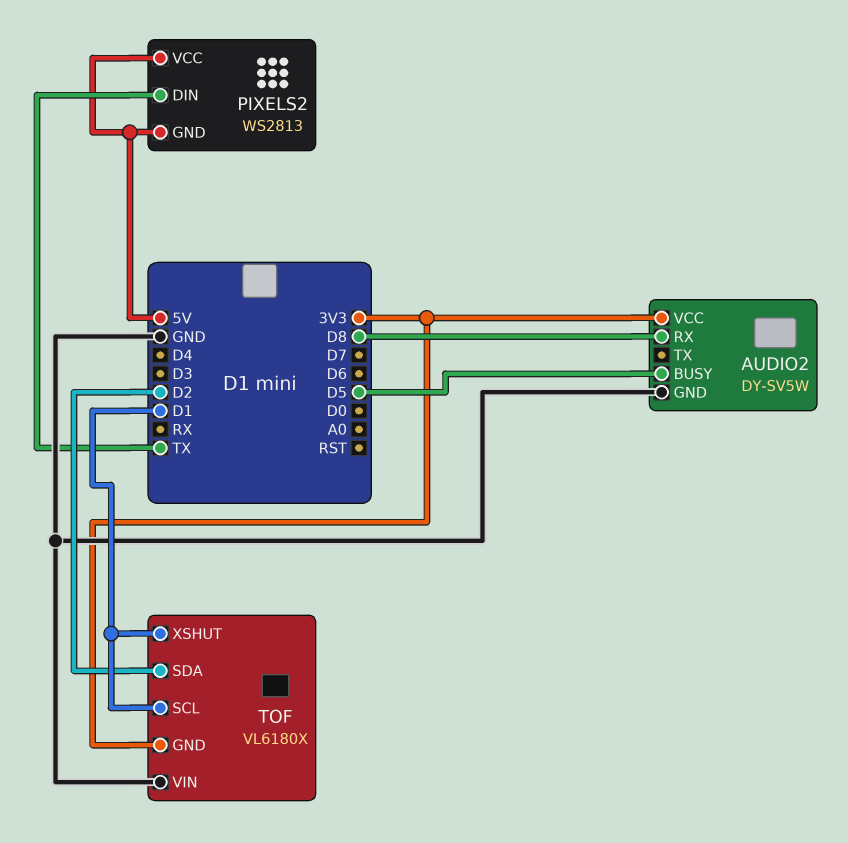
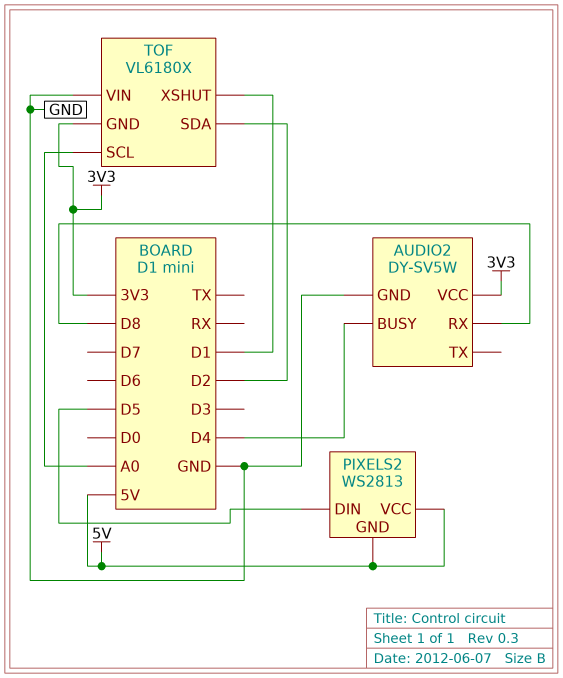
AUDIO2 pin BUSY: D5 -> D4
PIXELS2 pin DIN: TX -> D5
TOF pin SCL: D1 -> A0

